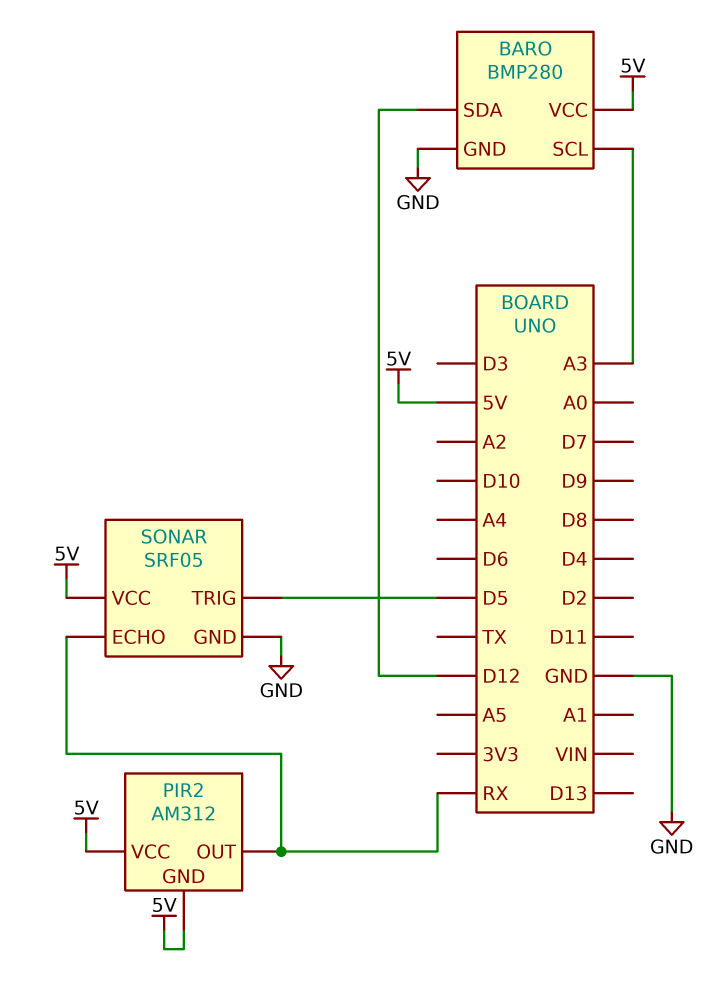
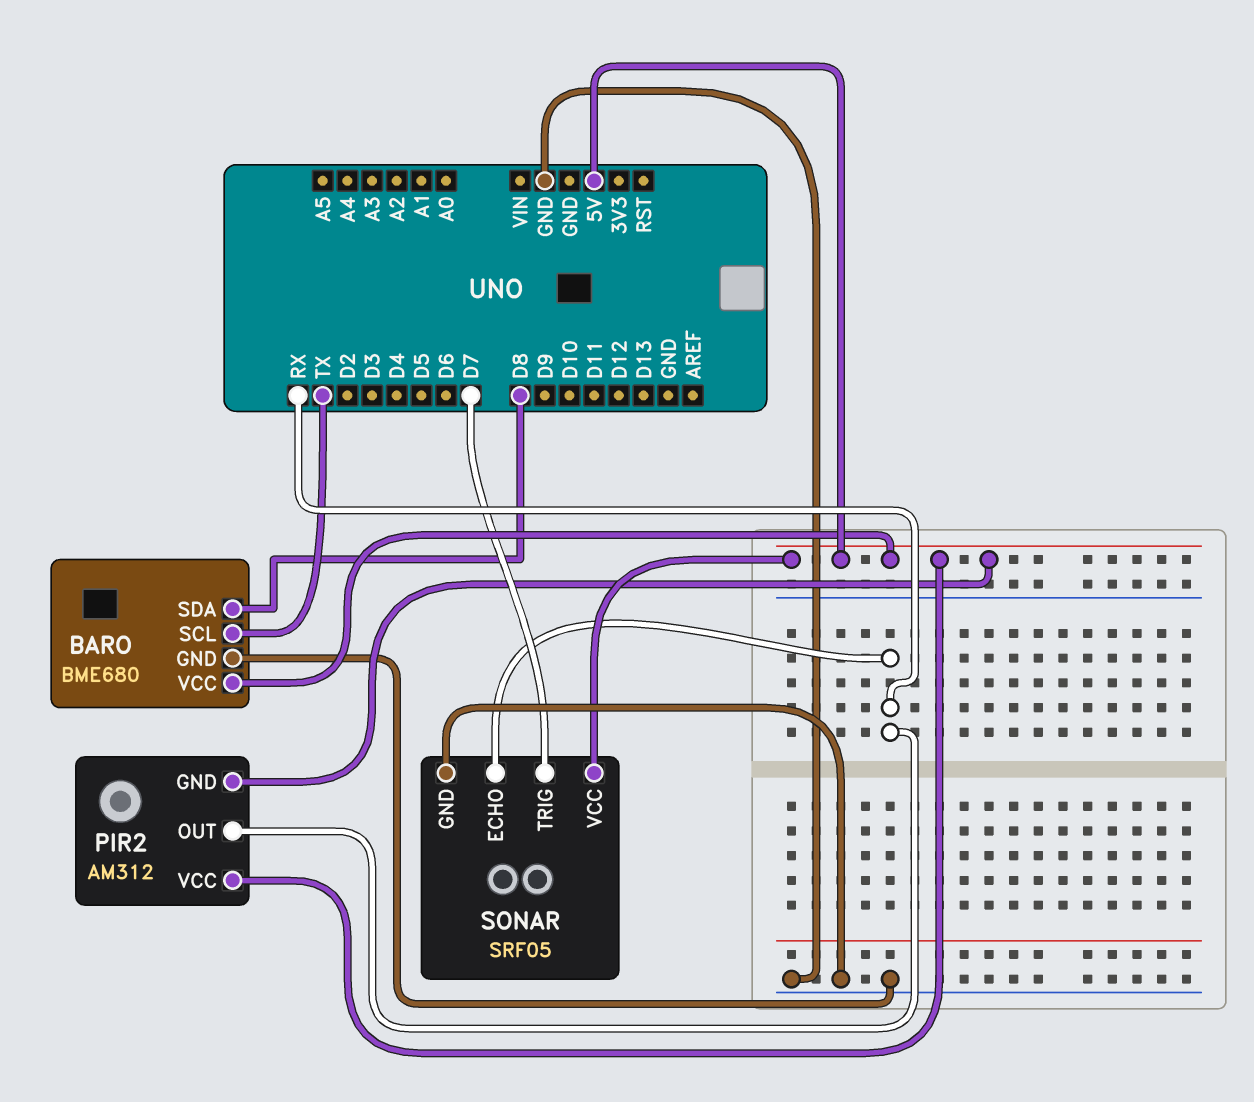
BARO: BMP280 -> BME680
BARO pin SCL: A3 -> TX
BARO pin SDA: D12 -> D8
SONAR pin TRIG: D5 -> D7

